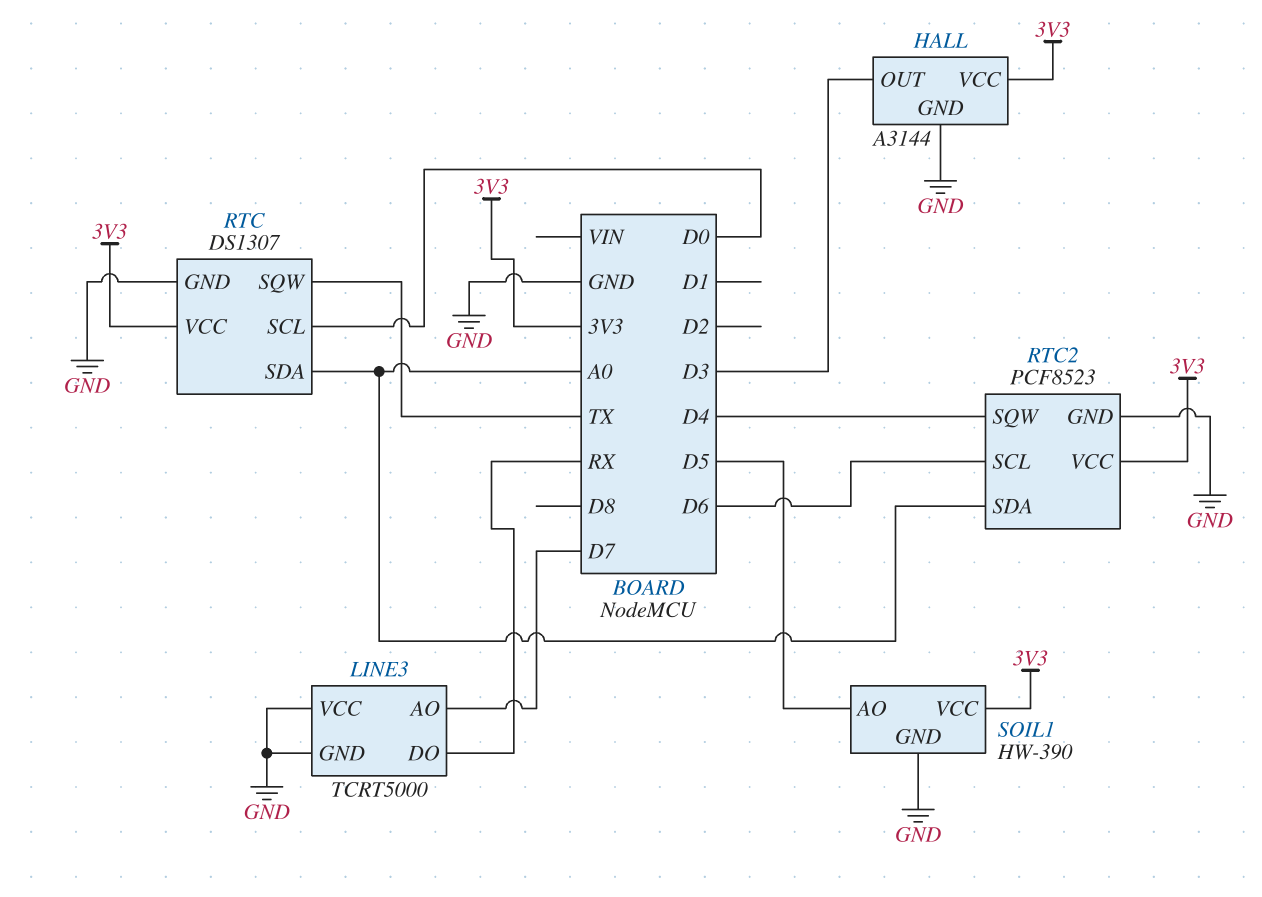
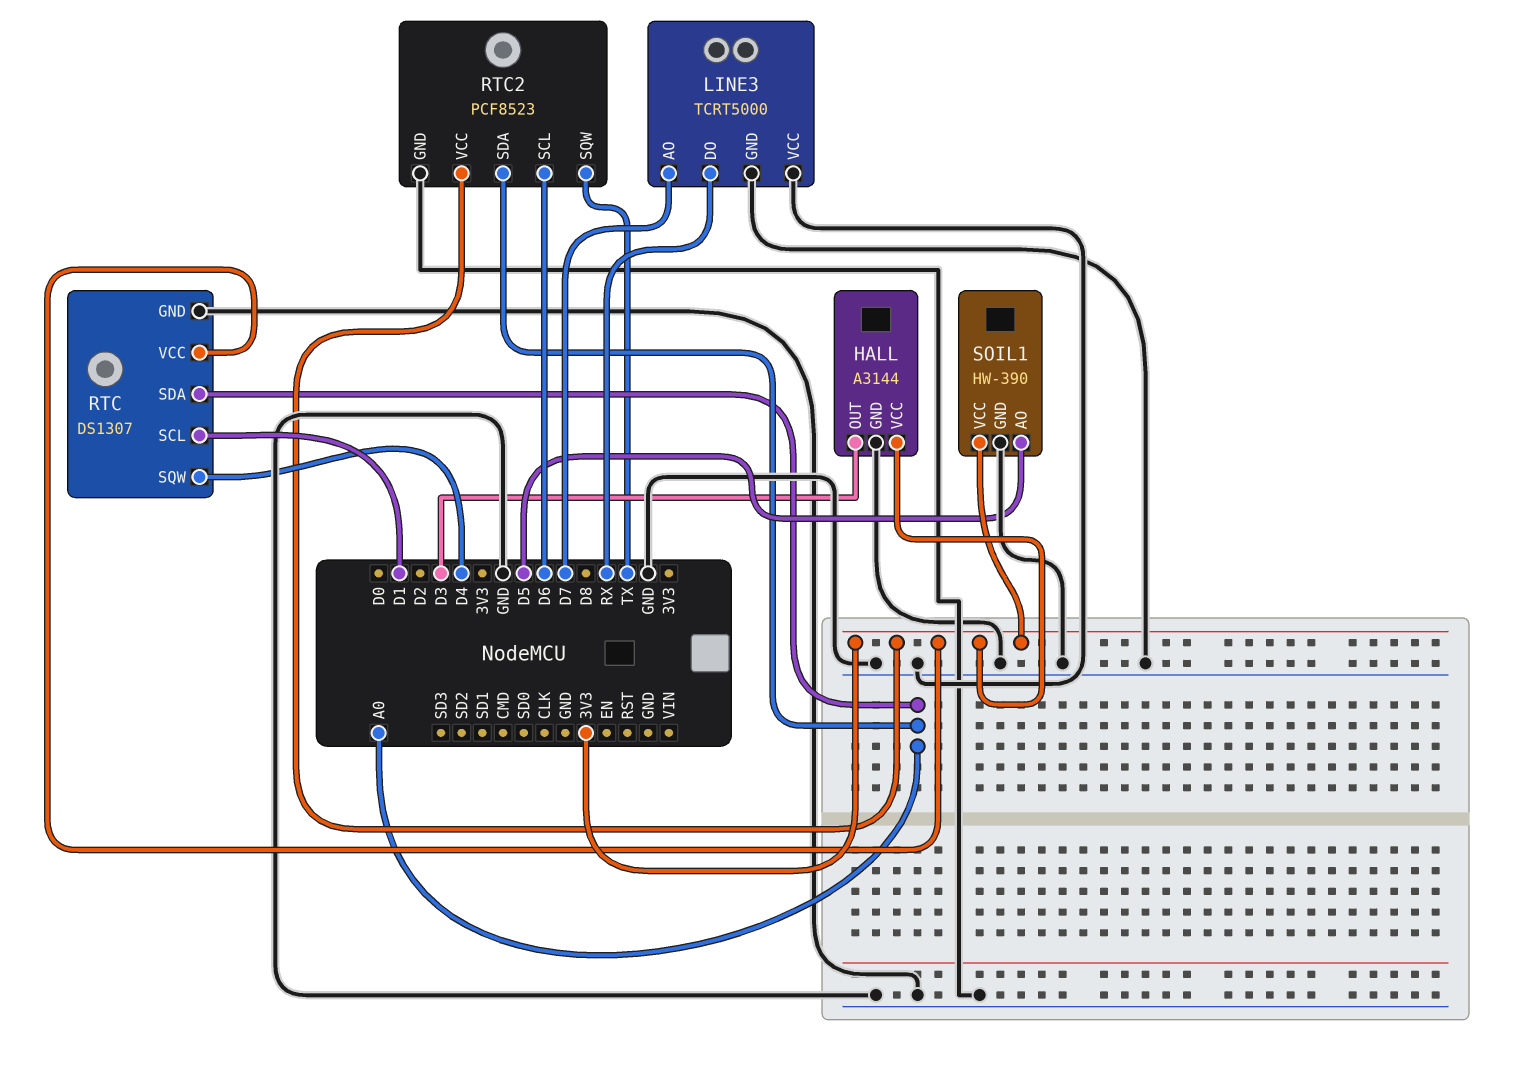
RTC pin SCL: D0 -> D1
RTC pin SQW: TX -> D4
RTC2 pin SQW: D4 -> TX

